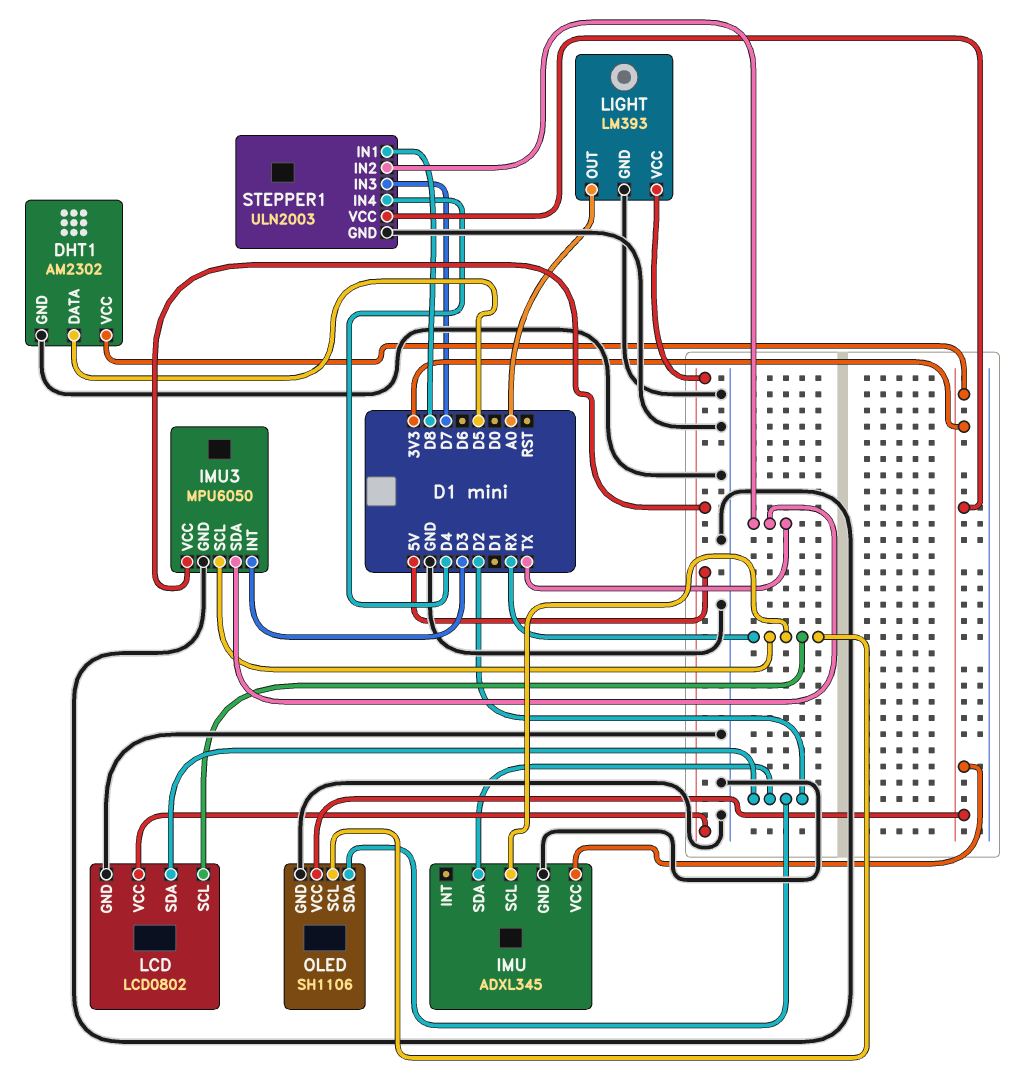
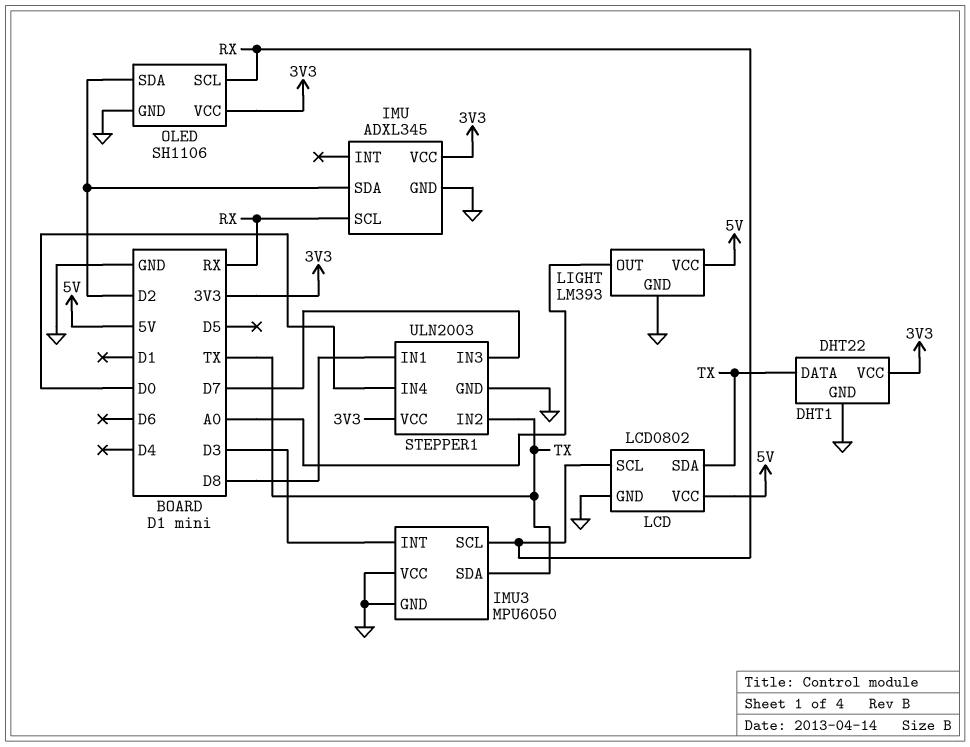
DHT1: AM2302 -> DHT22
DHT1 pin DATA: D5 -> TX
IMU3 pin VCC: 5V -> GND
LCD pin SDA: D2 -> TX
STEPPER1 pin IN4: D4 -> D0

